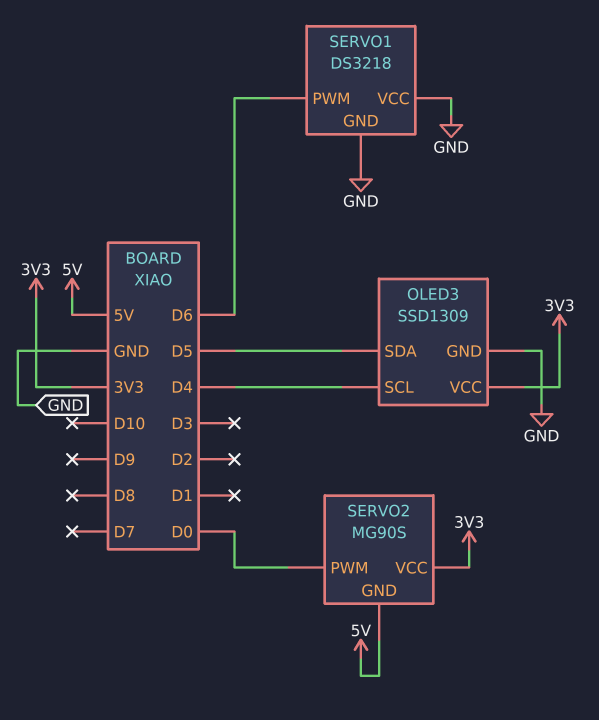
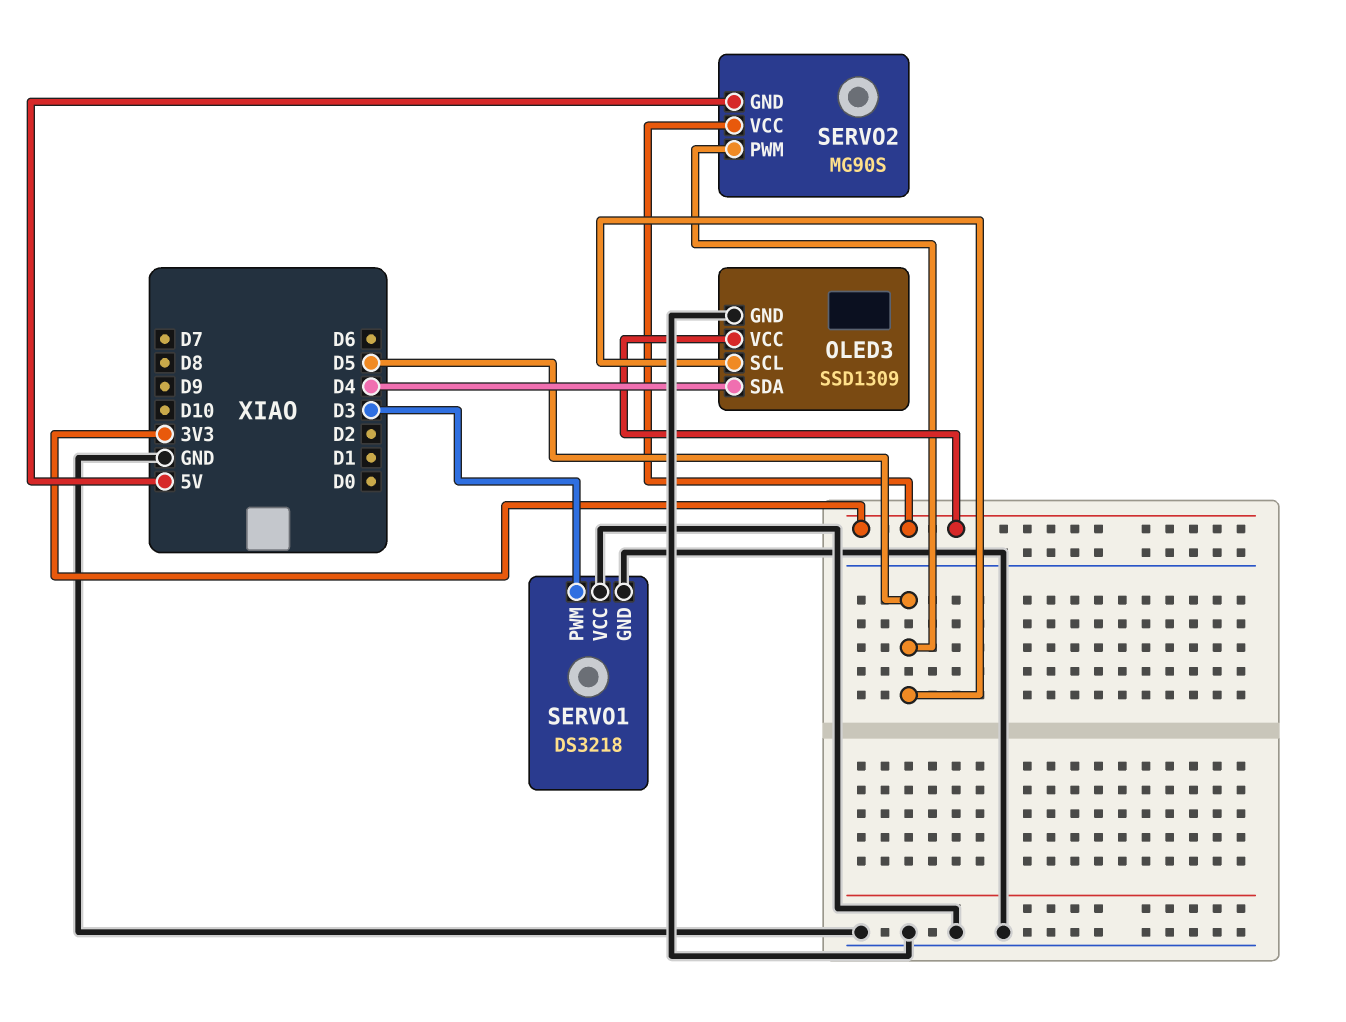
OLED3 pin SCL: D4 -> D5
OLED3 pin SDA: D5 -> D4
SERVO1 pin PWM: D6 -> D3
SERVO2 pin PWM: D0 -> D5

